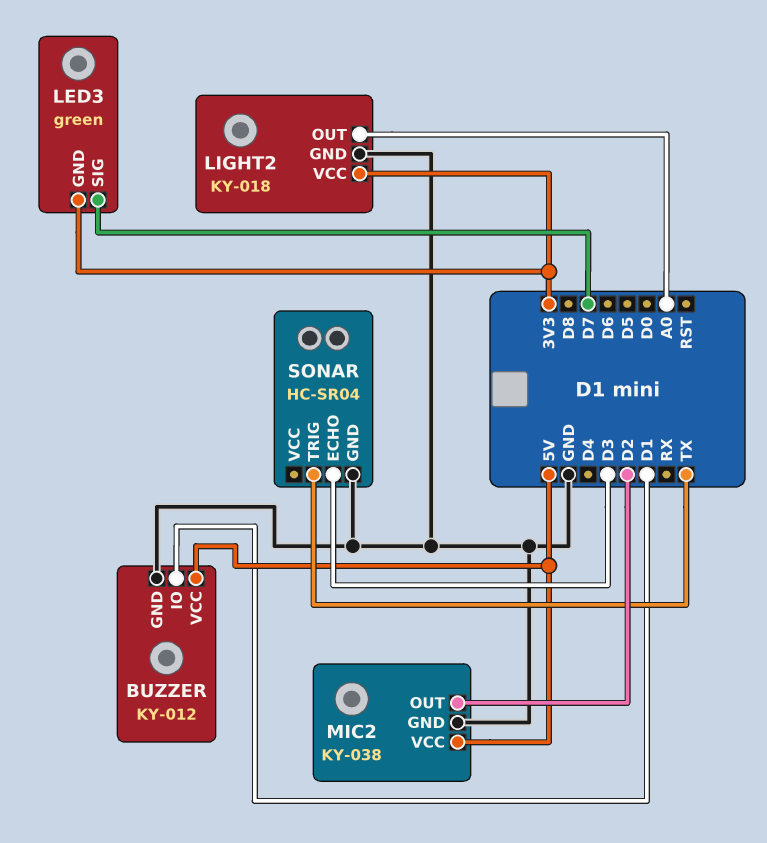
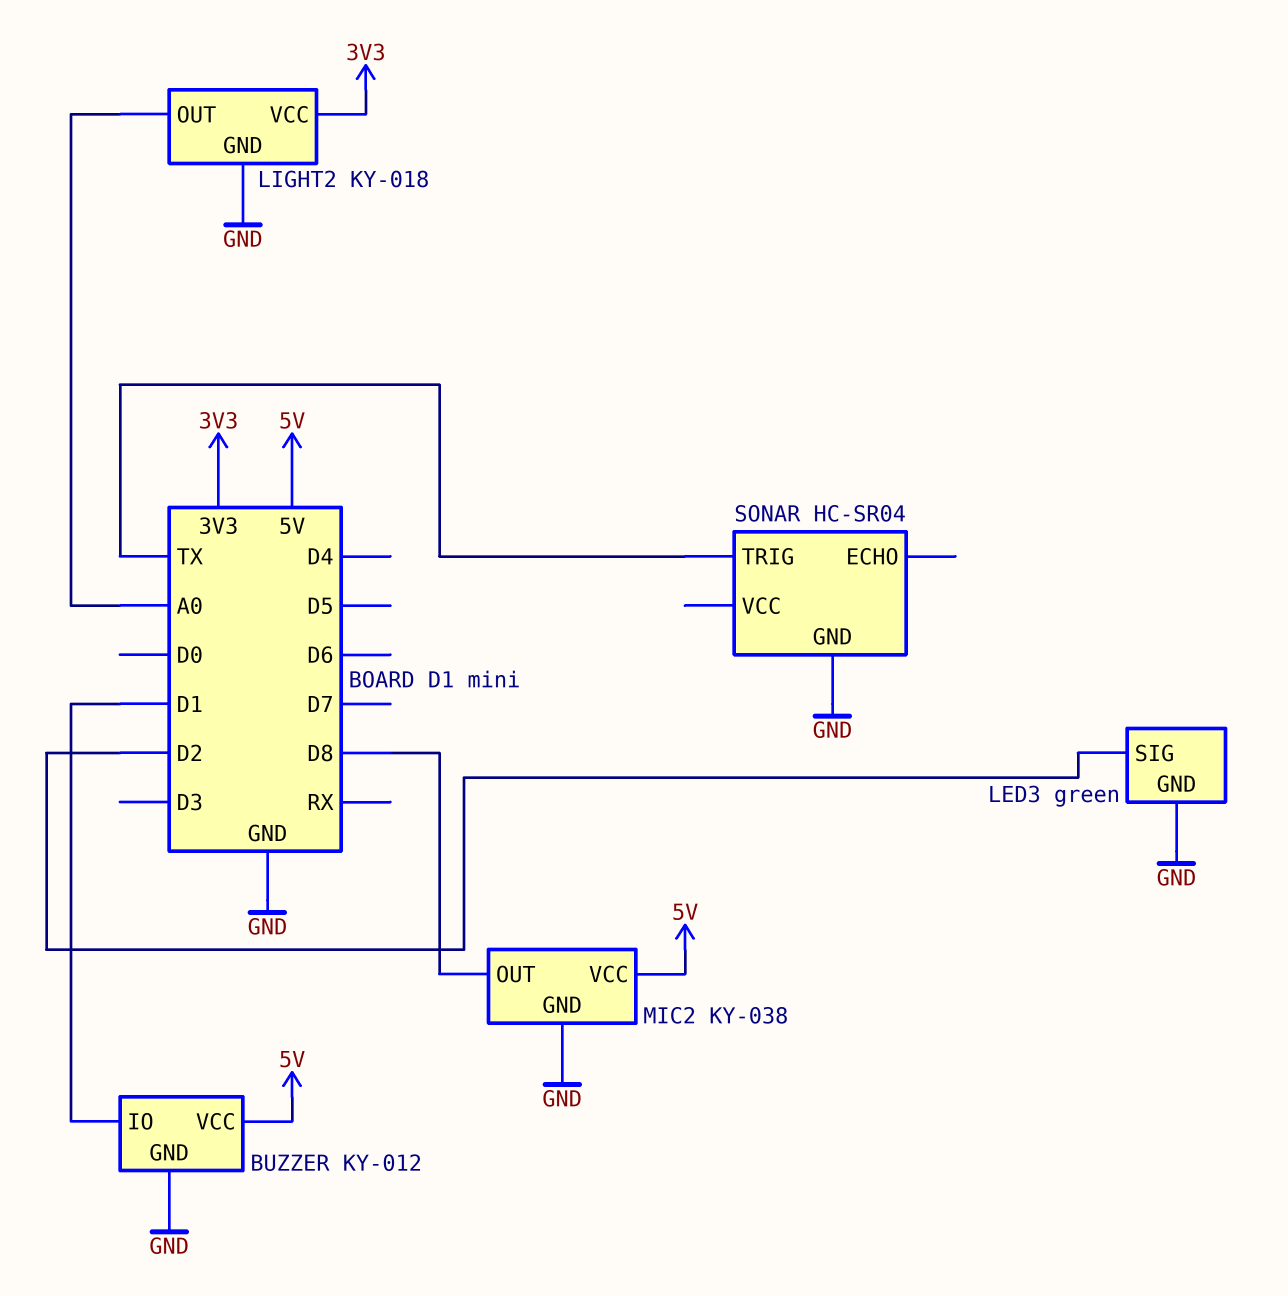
LED3 pin GND: 3V3 -> GND
LED3 pin SIG: D7 -> D2
MIC2 pin OUT: D2 -> D8
SONAR pin ECHO: D3 -> none

